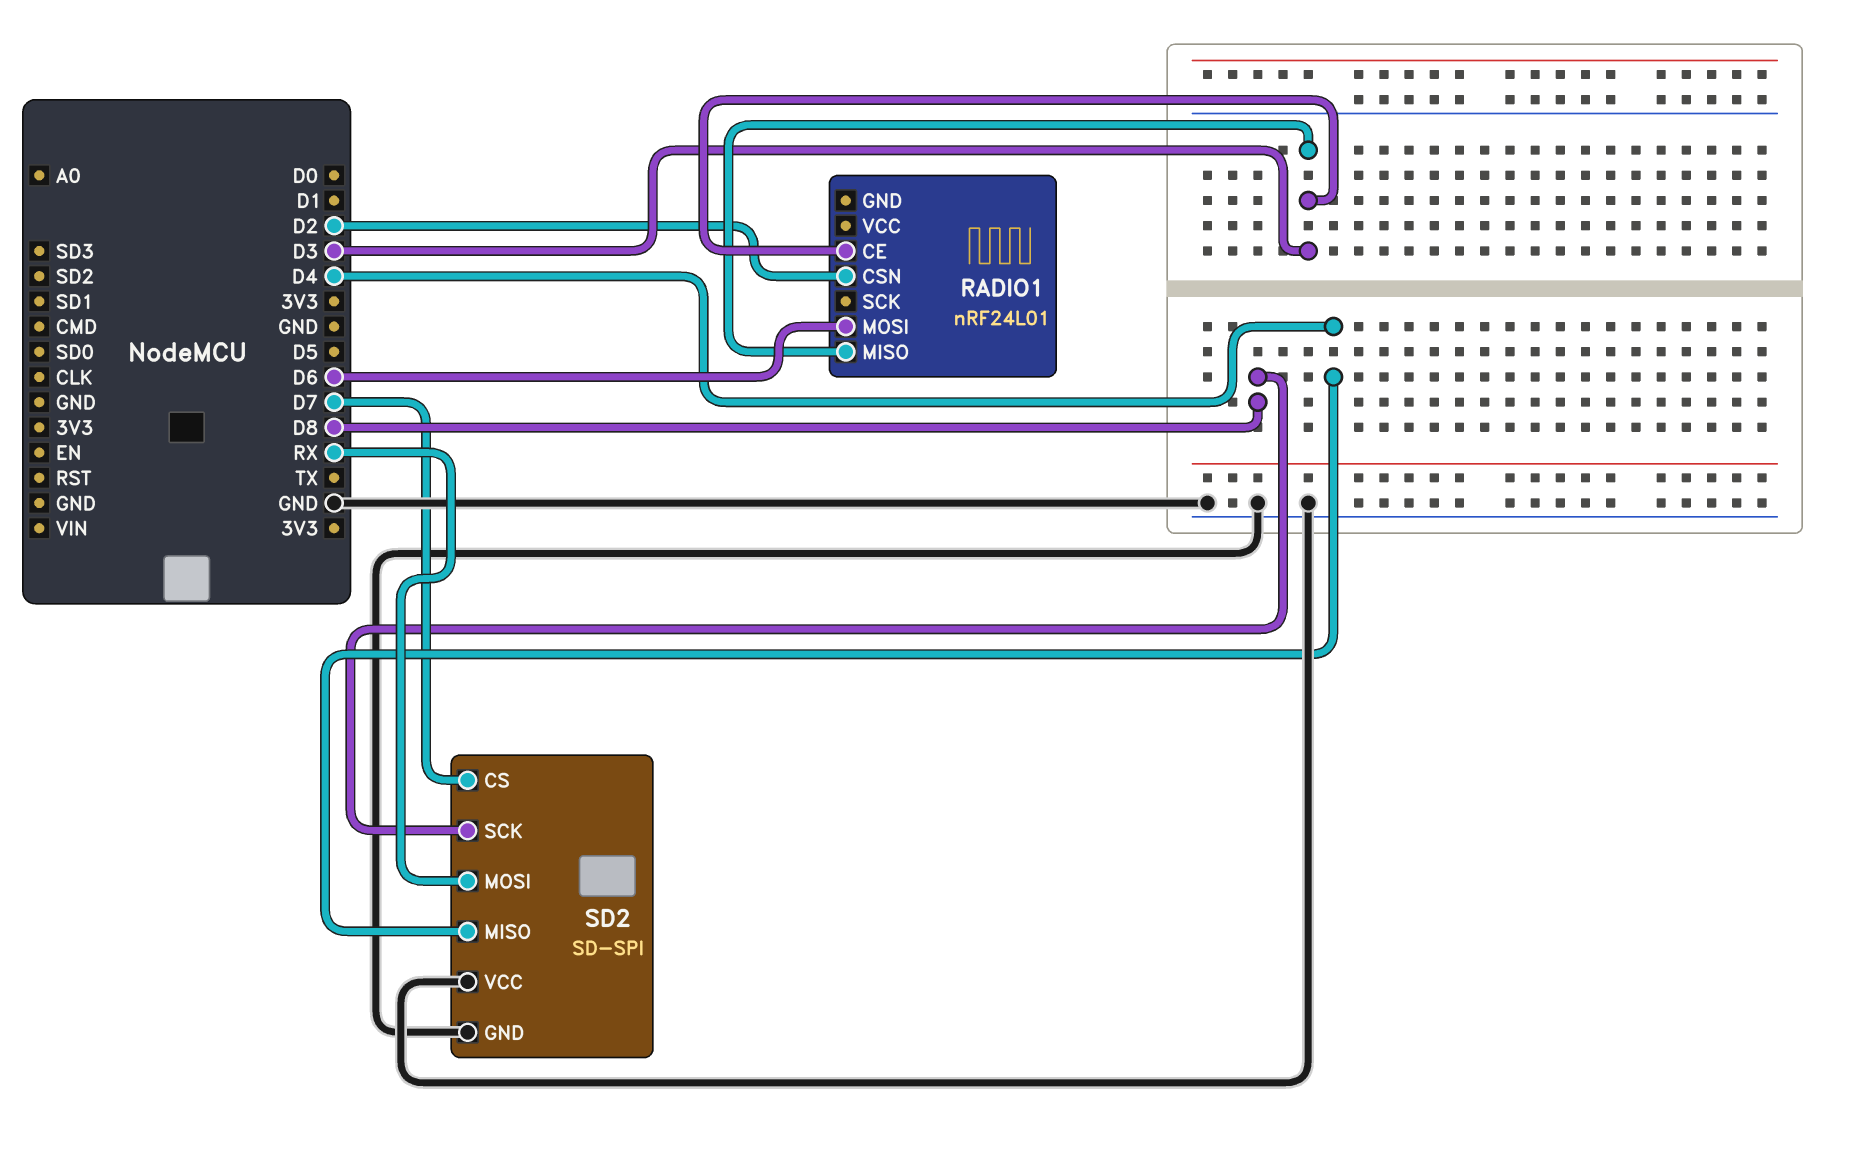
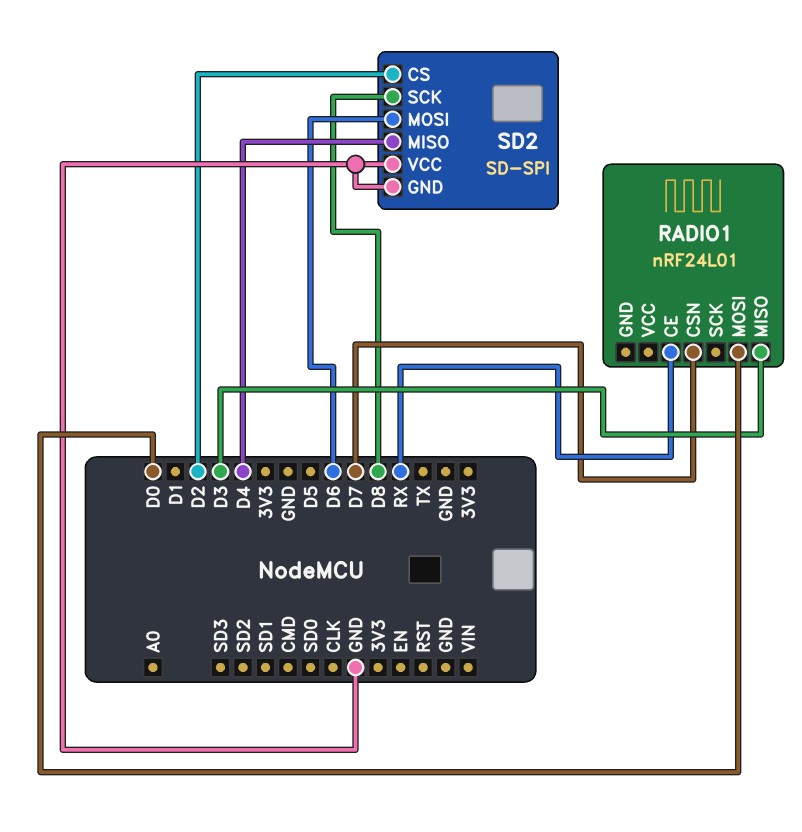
RADIO1 pin CE: D3 -> RX
RADIO1 pin CSN: D2 -> D7
RADIO1 pin MOSI: D6 -> D0
SD2 pin CS: D7 -> D2
SD2 pin MOSI: RX -> D6

